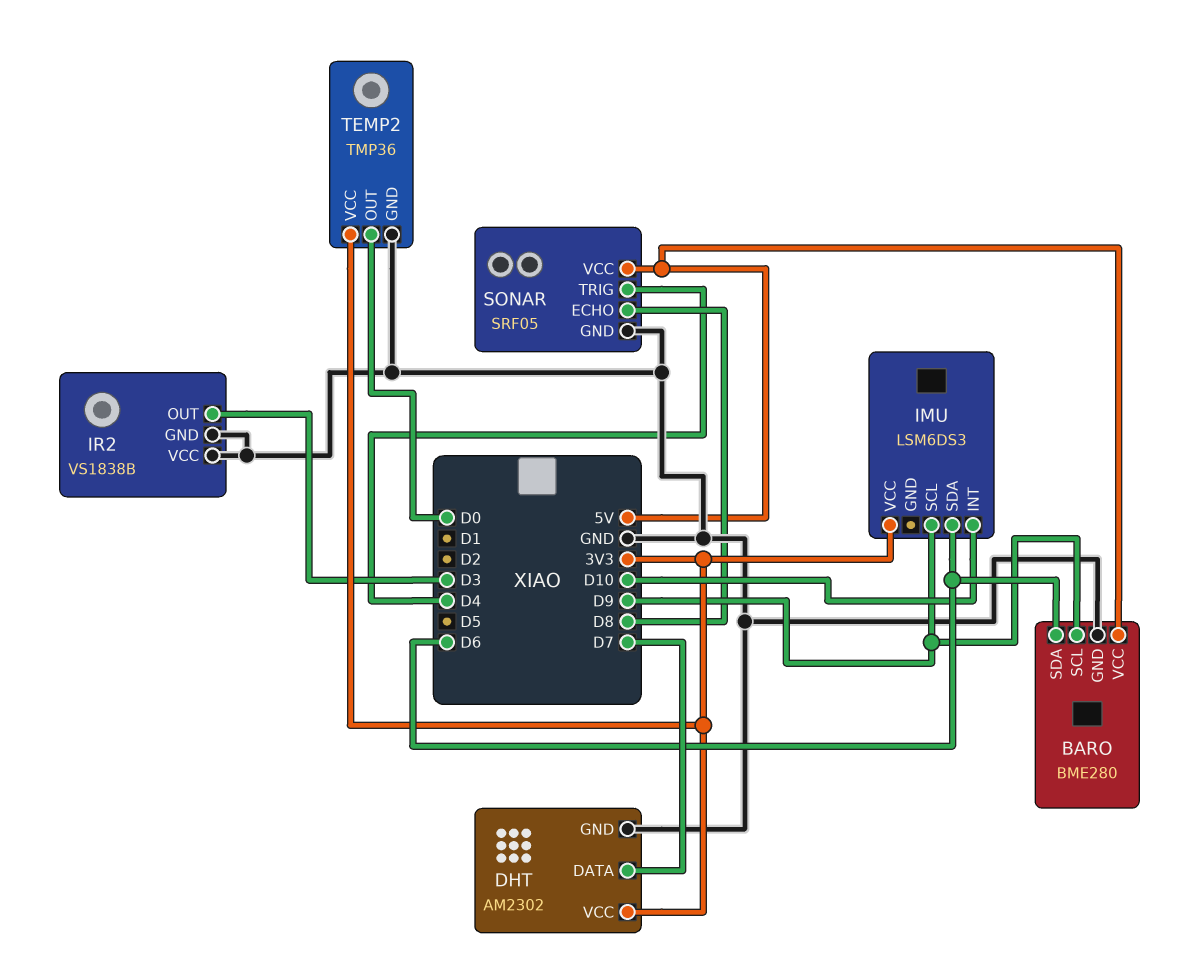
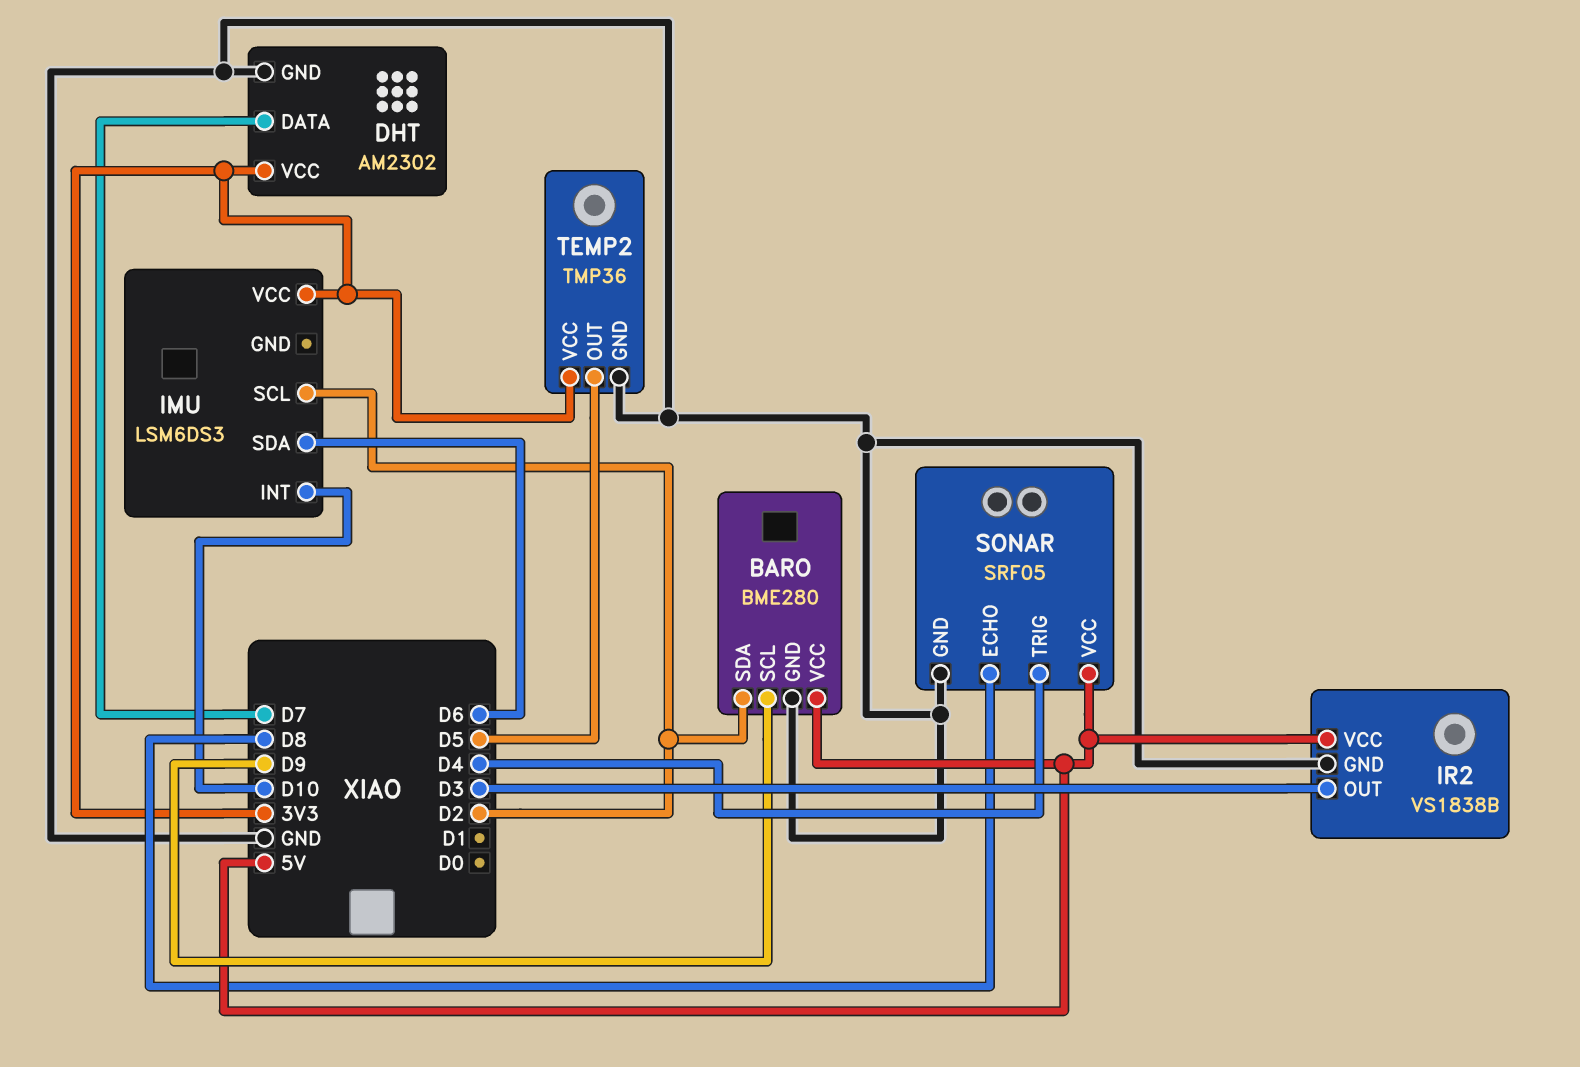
BARO pin SDA: D6 -> D2
IMU pin SCL: D9 -> D2
IR2 pin VCC: GND -> 5V
TEMP2 pin OUT: D0 -> D5

